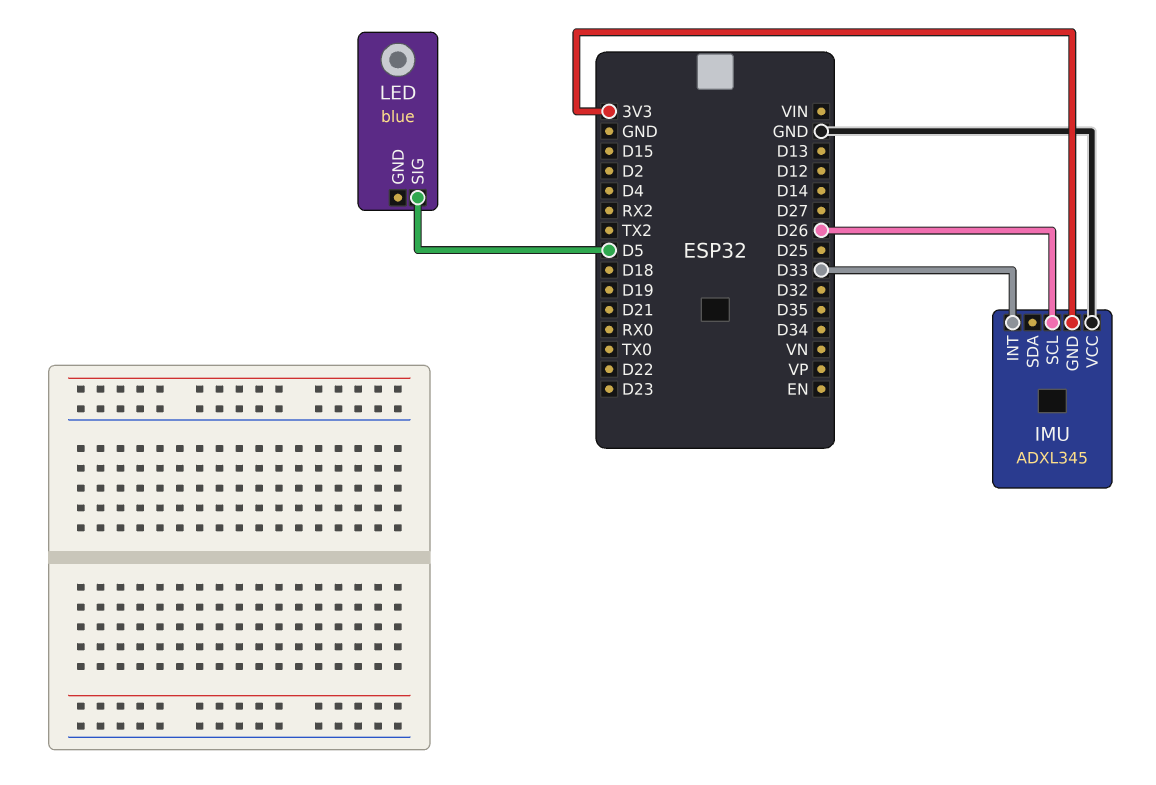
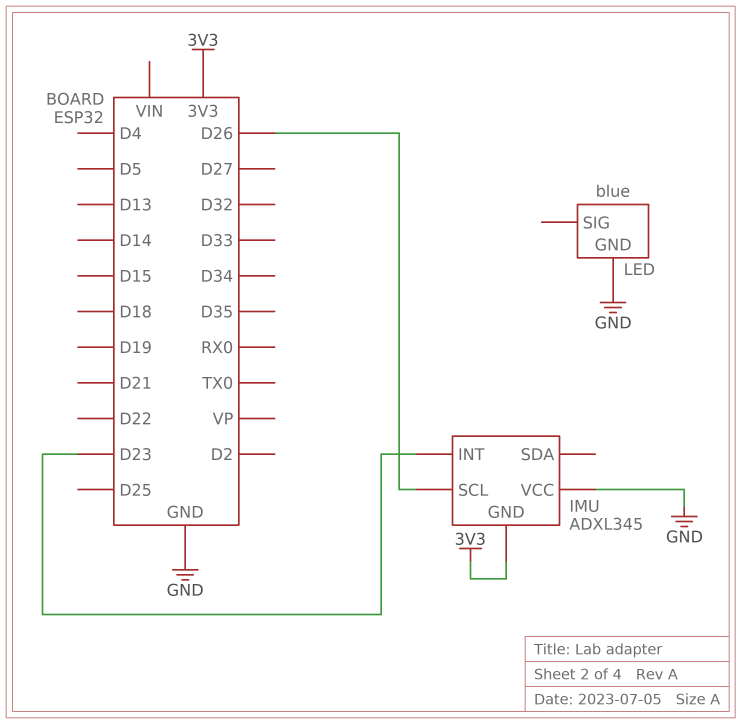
IMU pin INT: D33 -> D23
LED pin GND: none -> GND
LED pin SIG: D5 -> none

